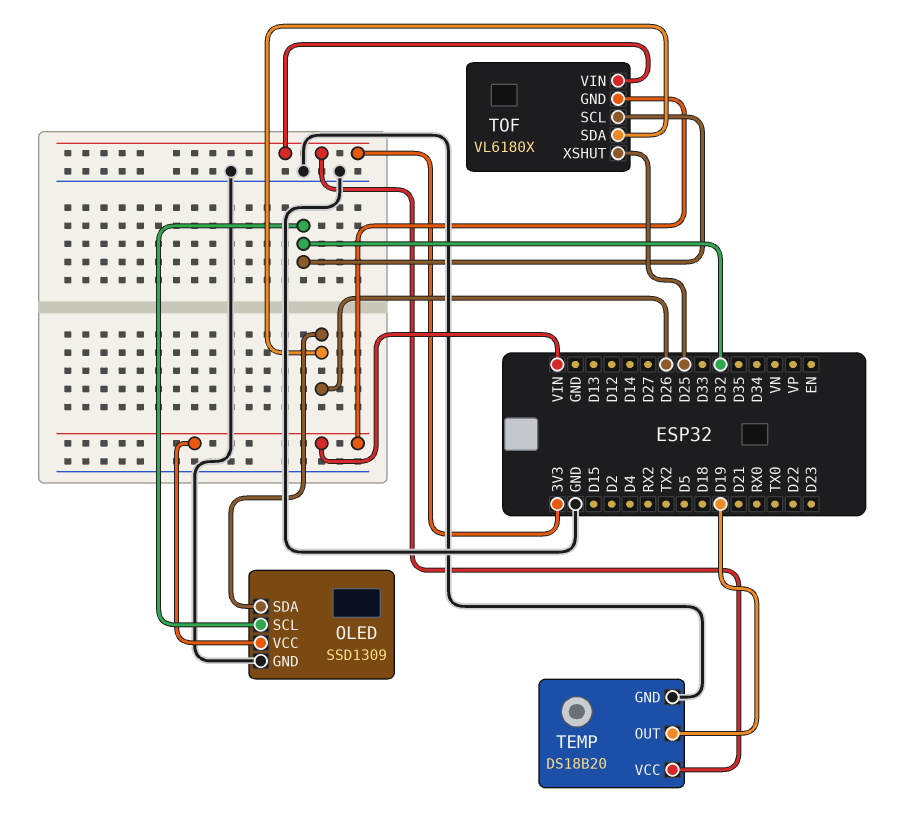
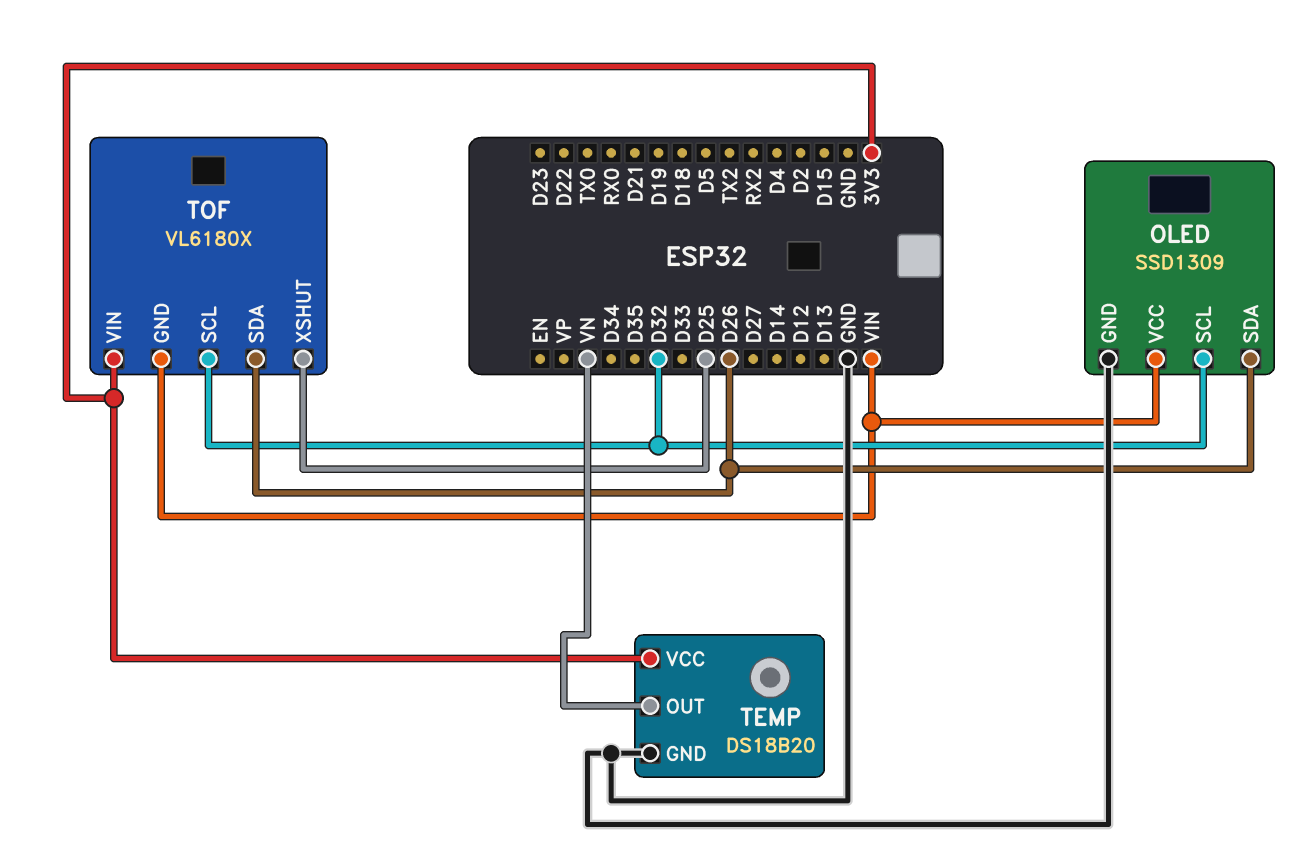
TEMP pin OUT: D19 -> VN

